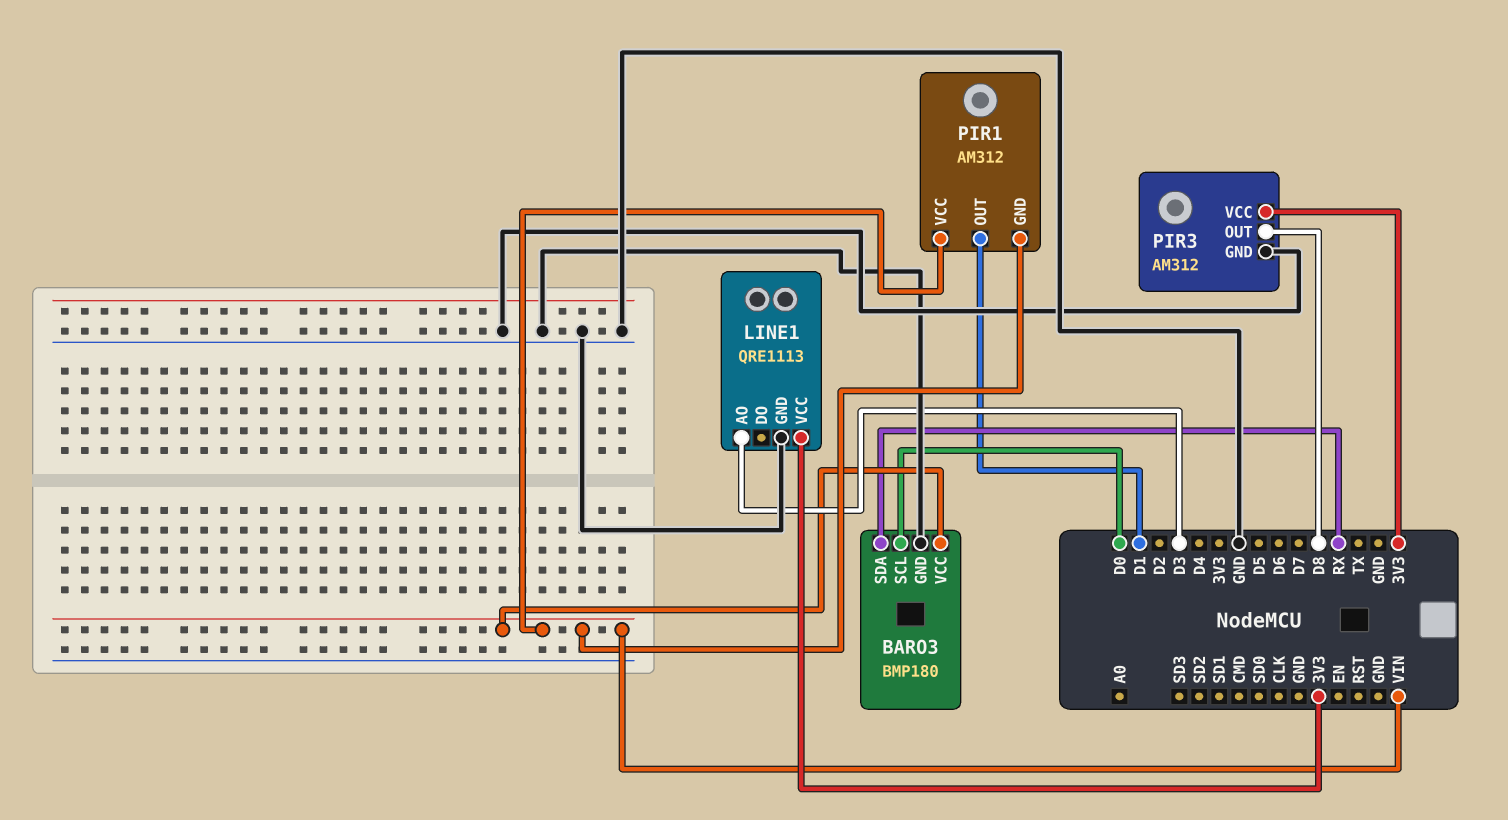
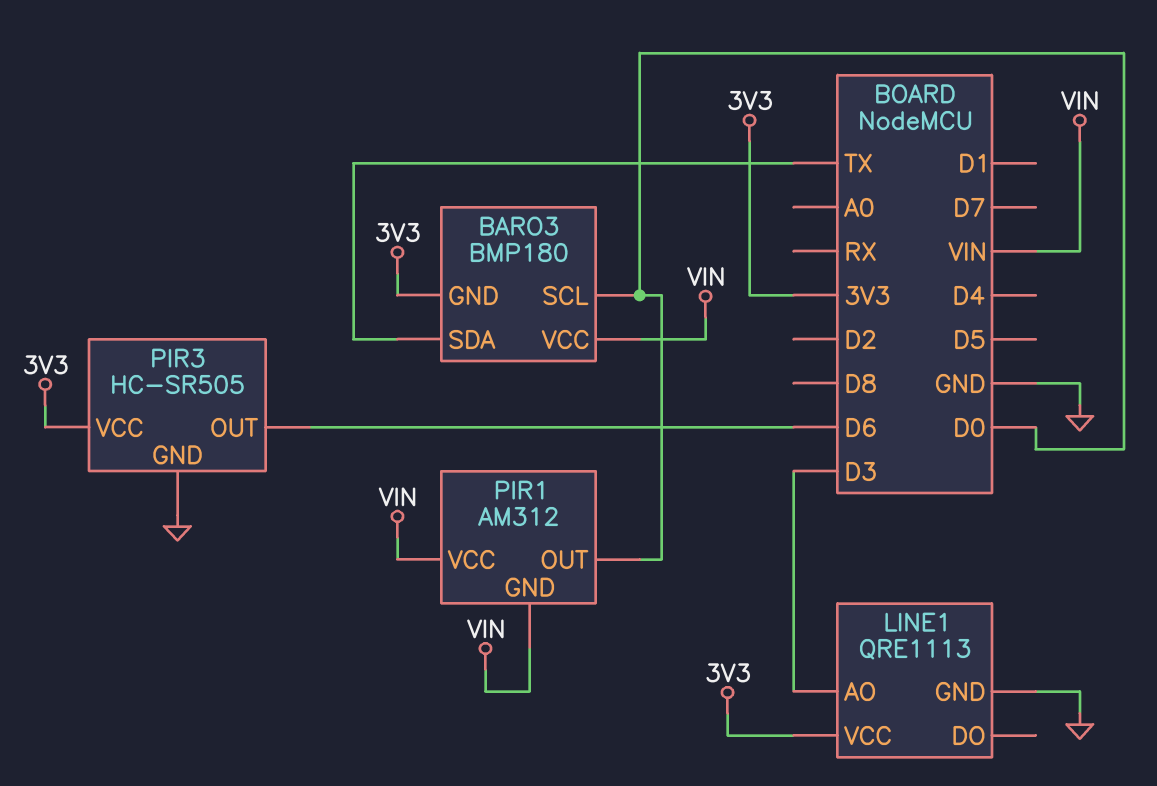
BARO3 pin GND: GND -> 3V3
BARO3 pin SDA: RX -> TX
PIR1 pin OUT: D1 -> D0
PIR3: AM312 -> HC-SR505
PIR3 pin OUT: D8 -> D6

